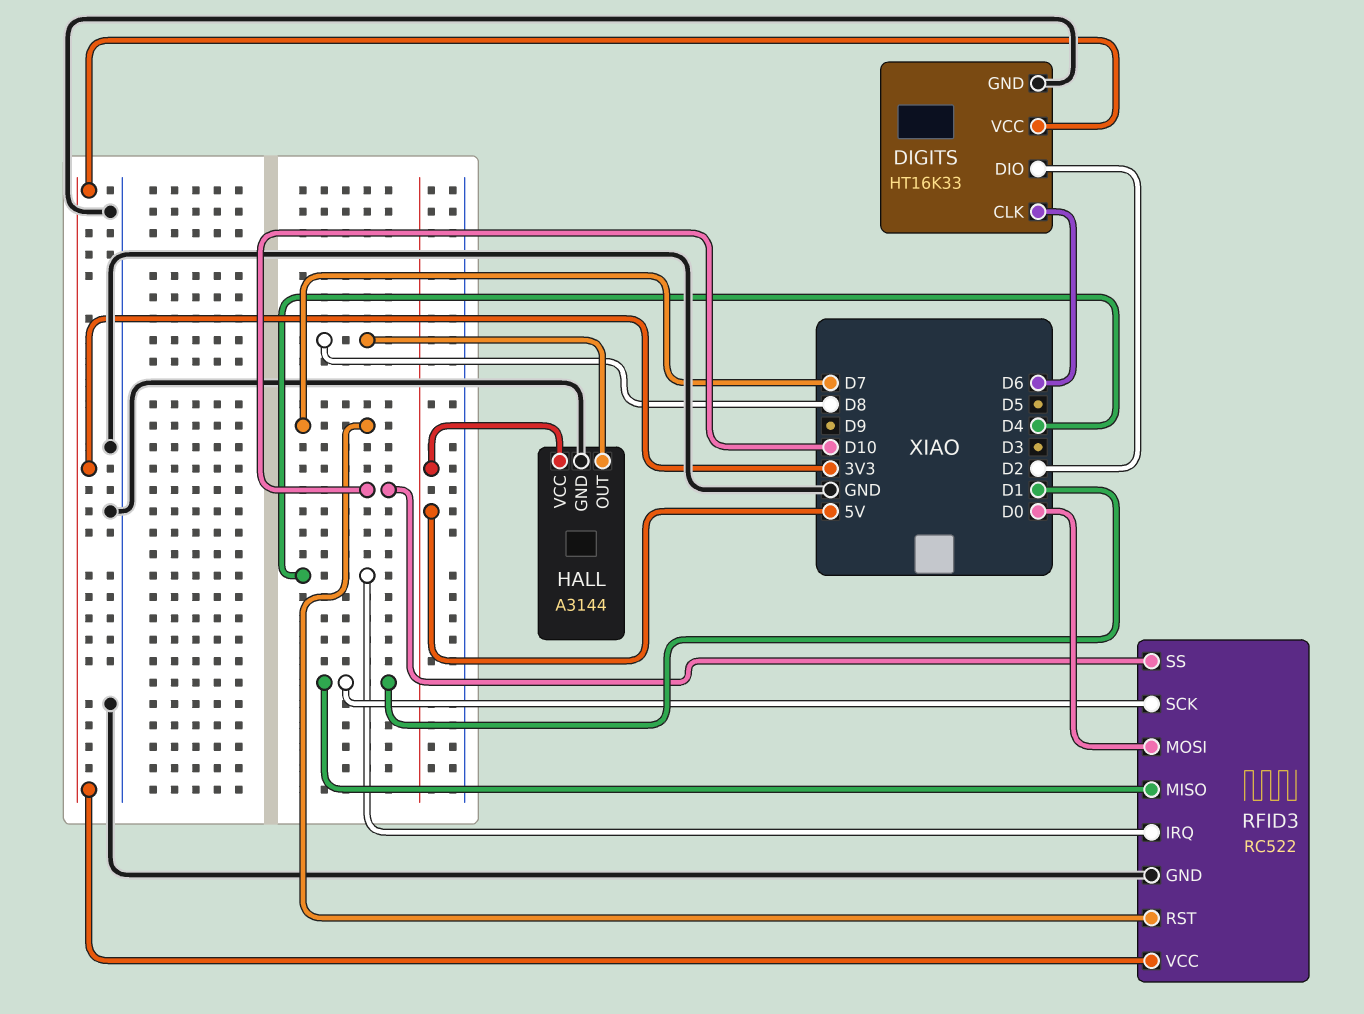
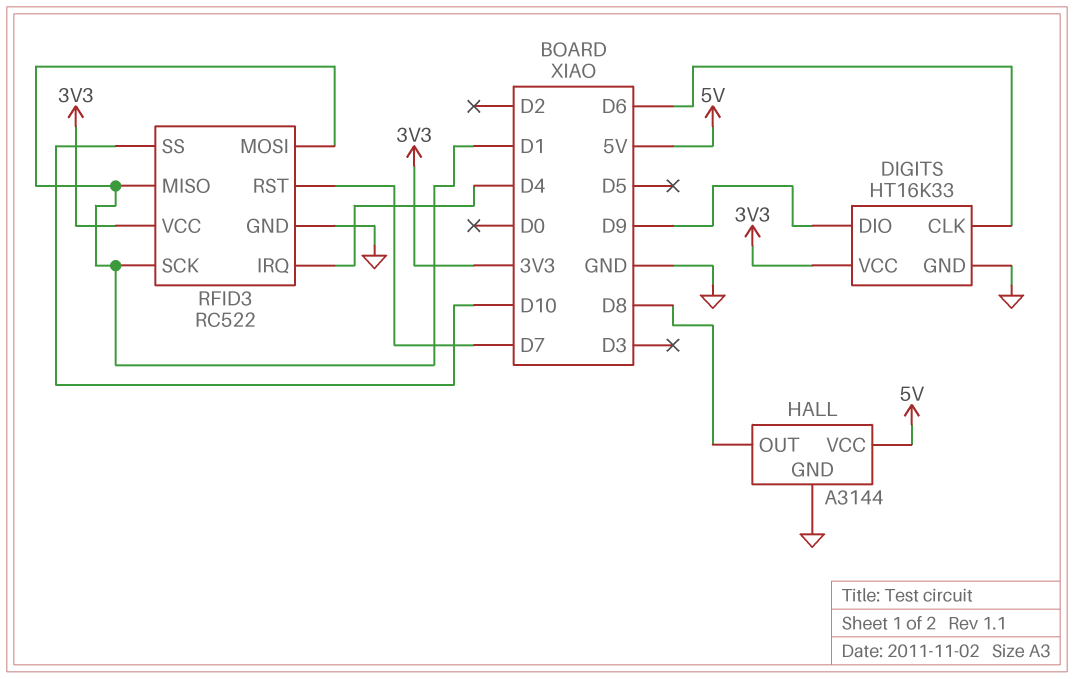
DIGITS pin DIO: D2 -> D9
RFID3 pin MOSI: D0 -> D1

